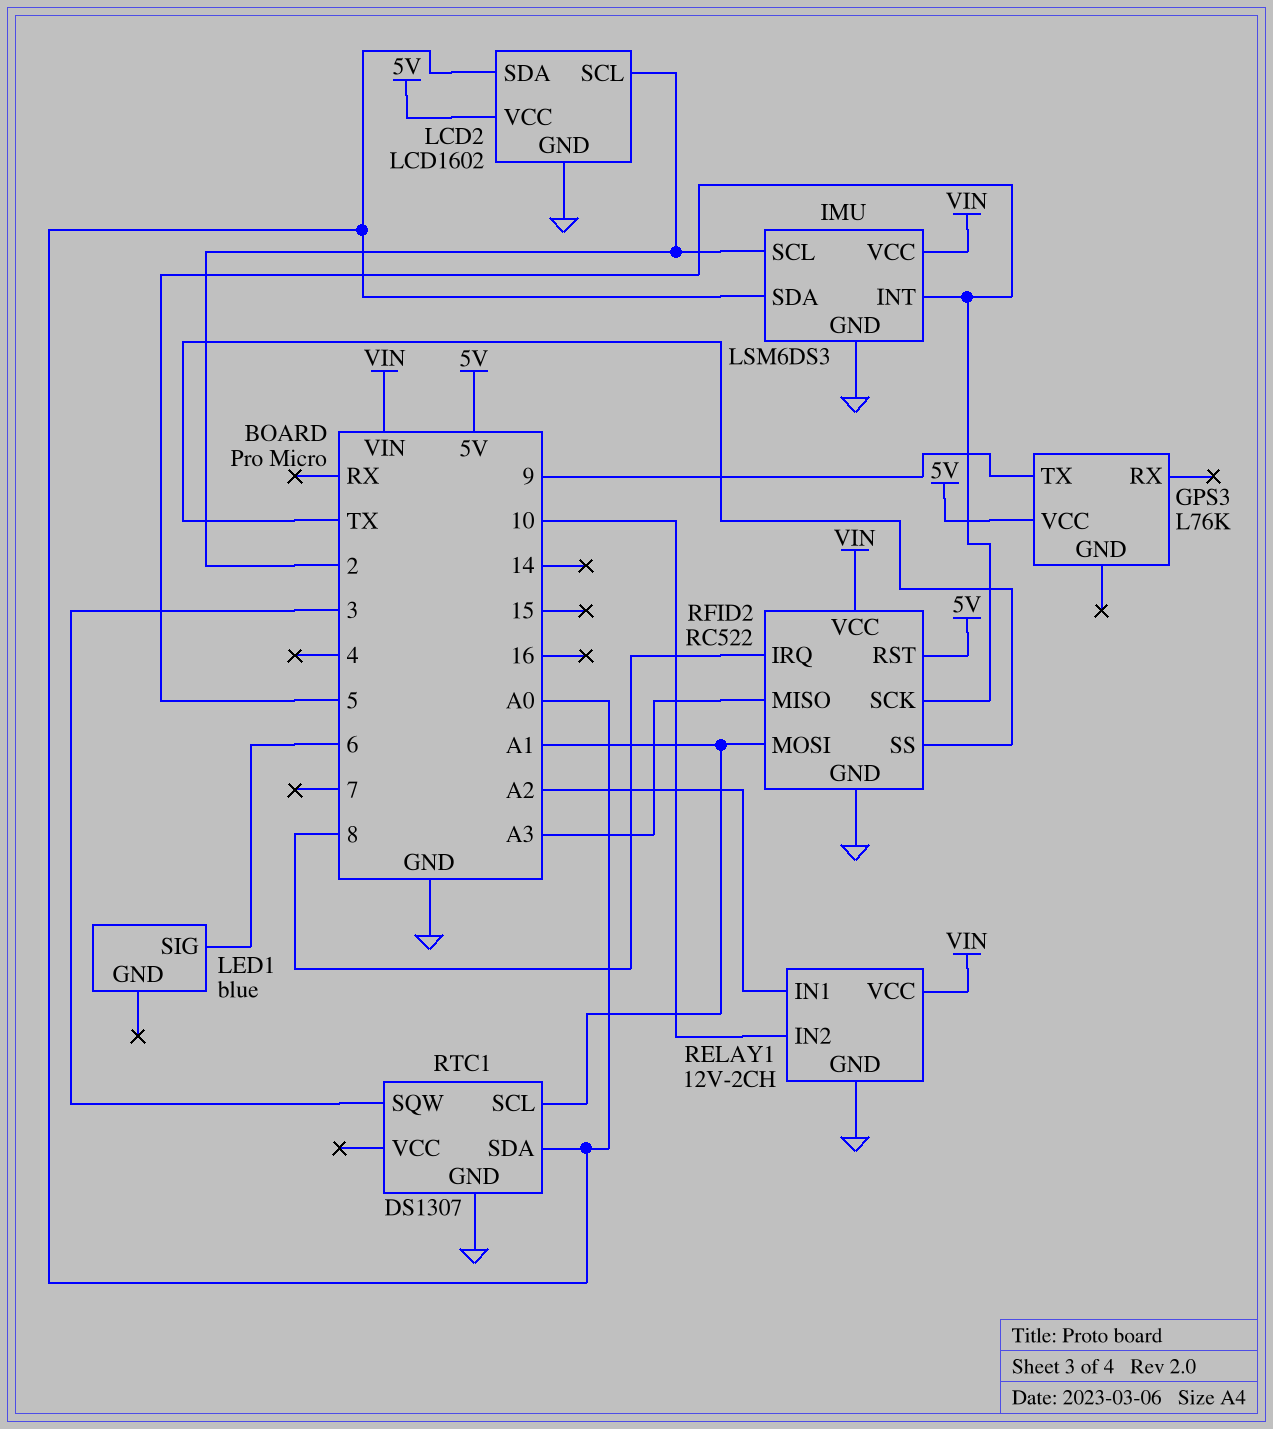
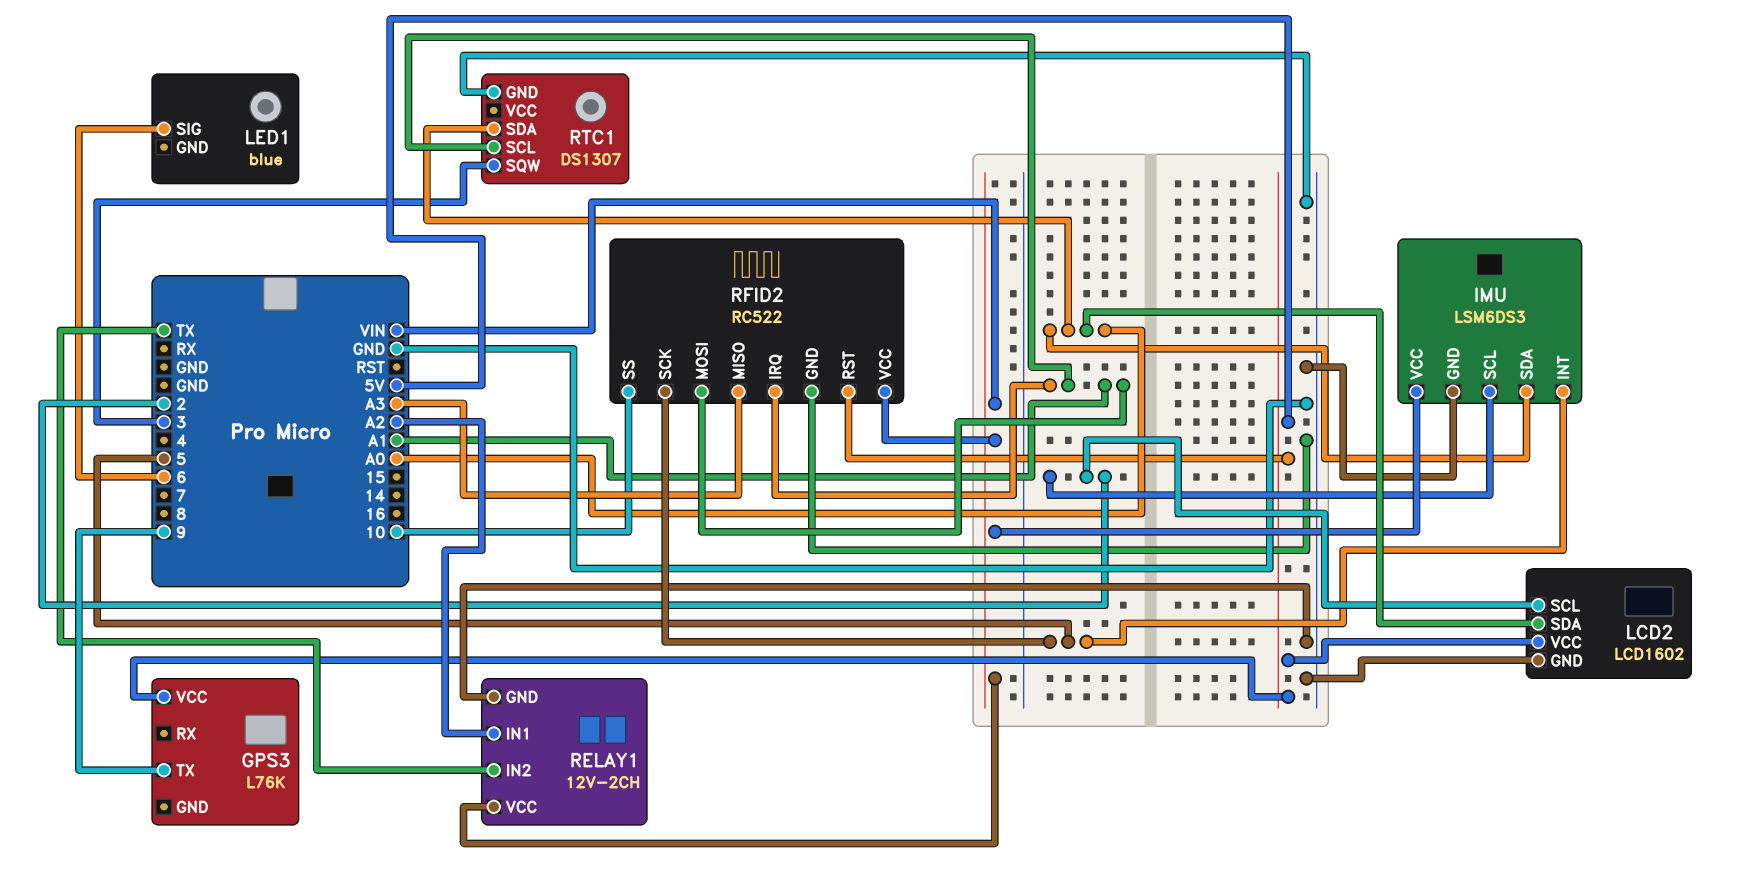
RELAY1 pin IN2: 10 -> TX
RFID2 pin IRQ: 8 -> A1
RFID2 pin SS: TX -> 10

